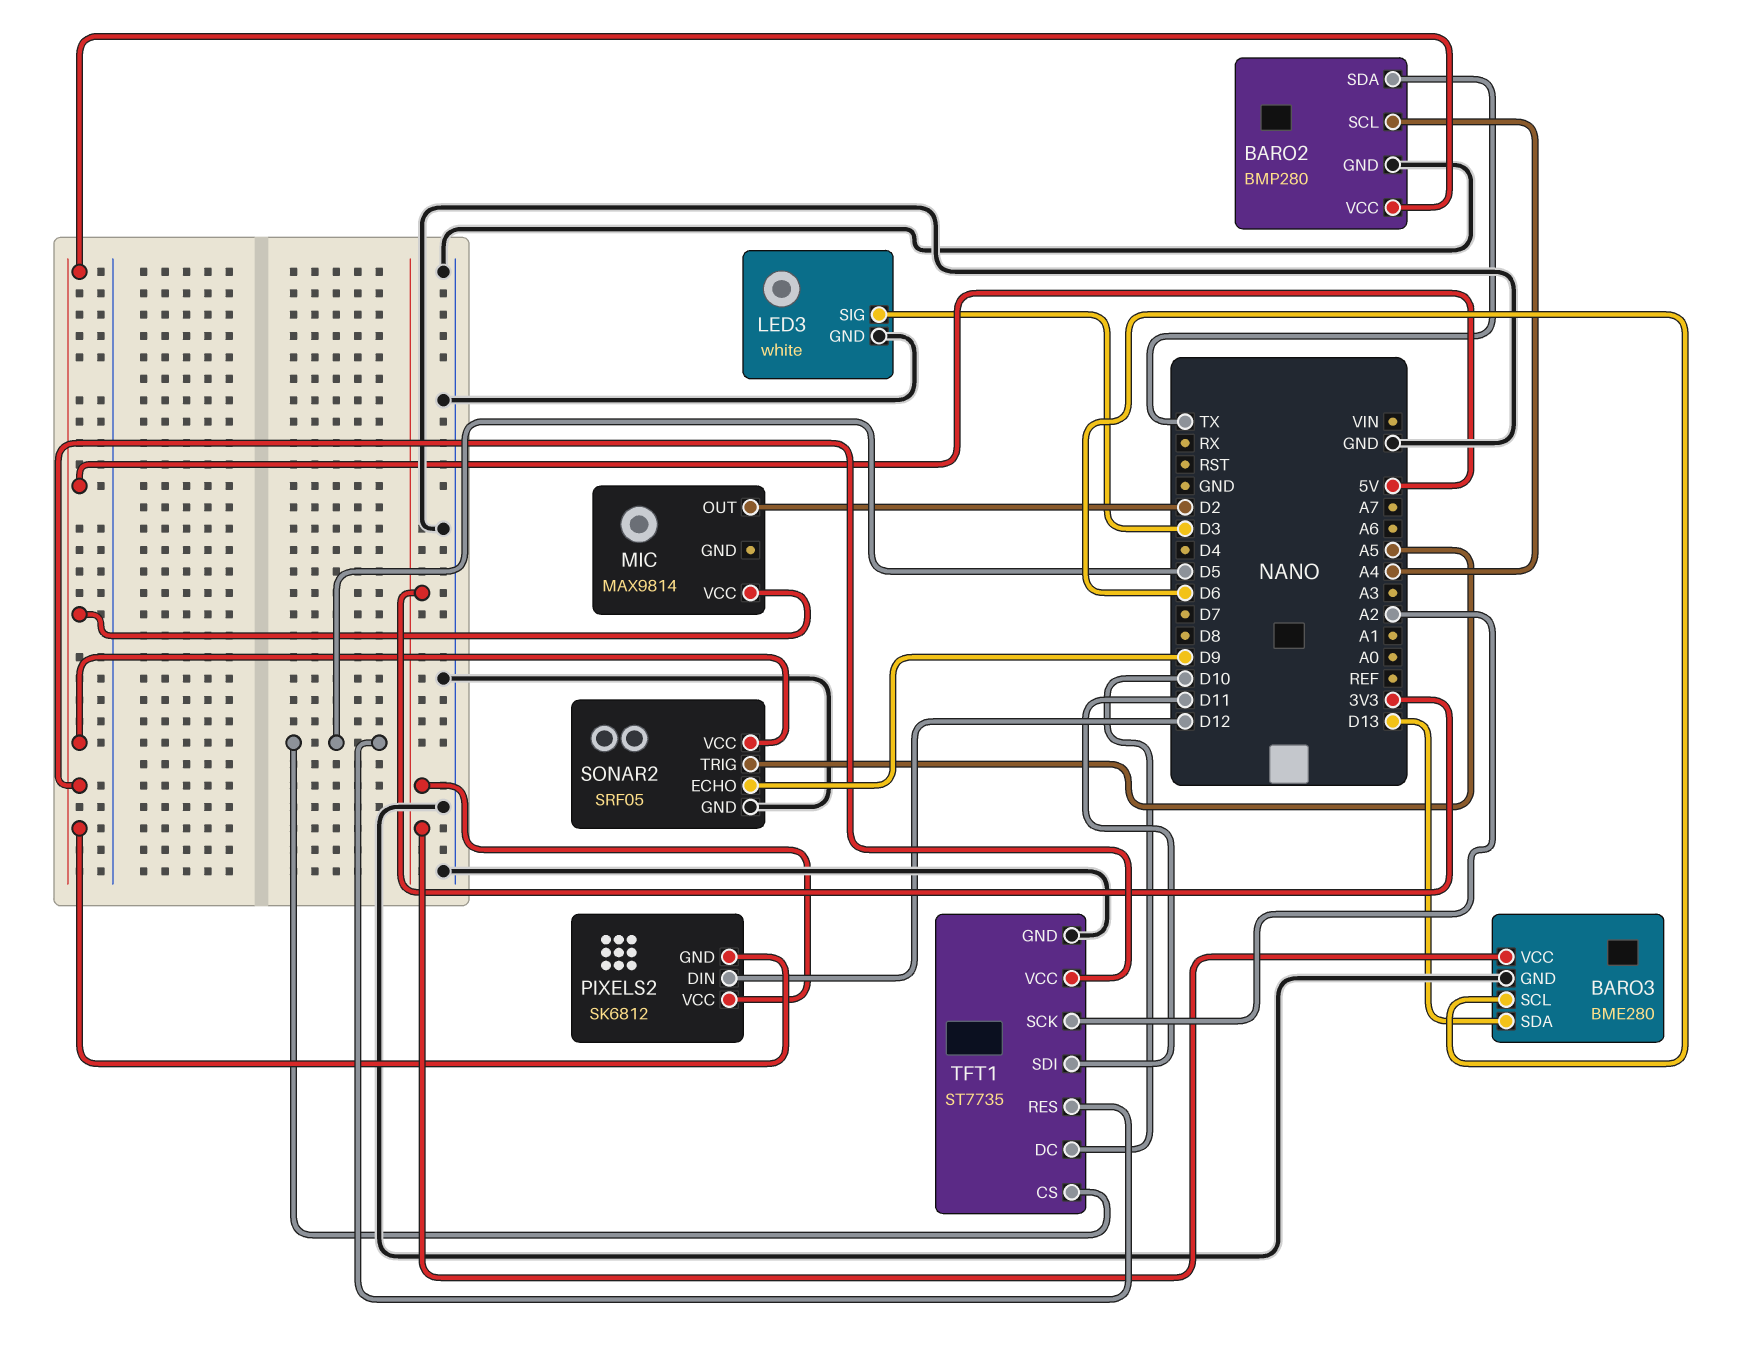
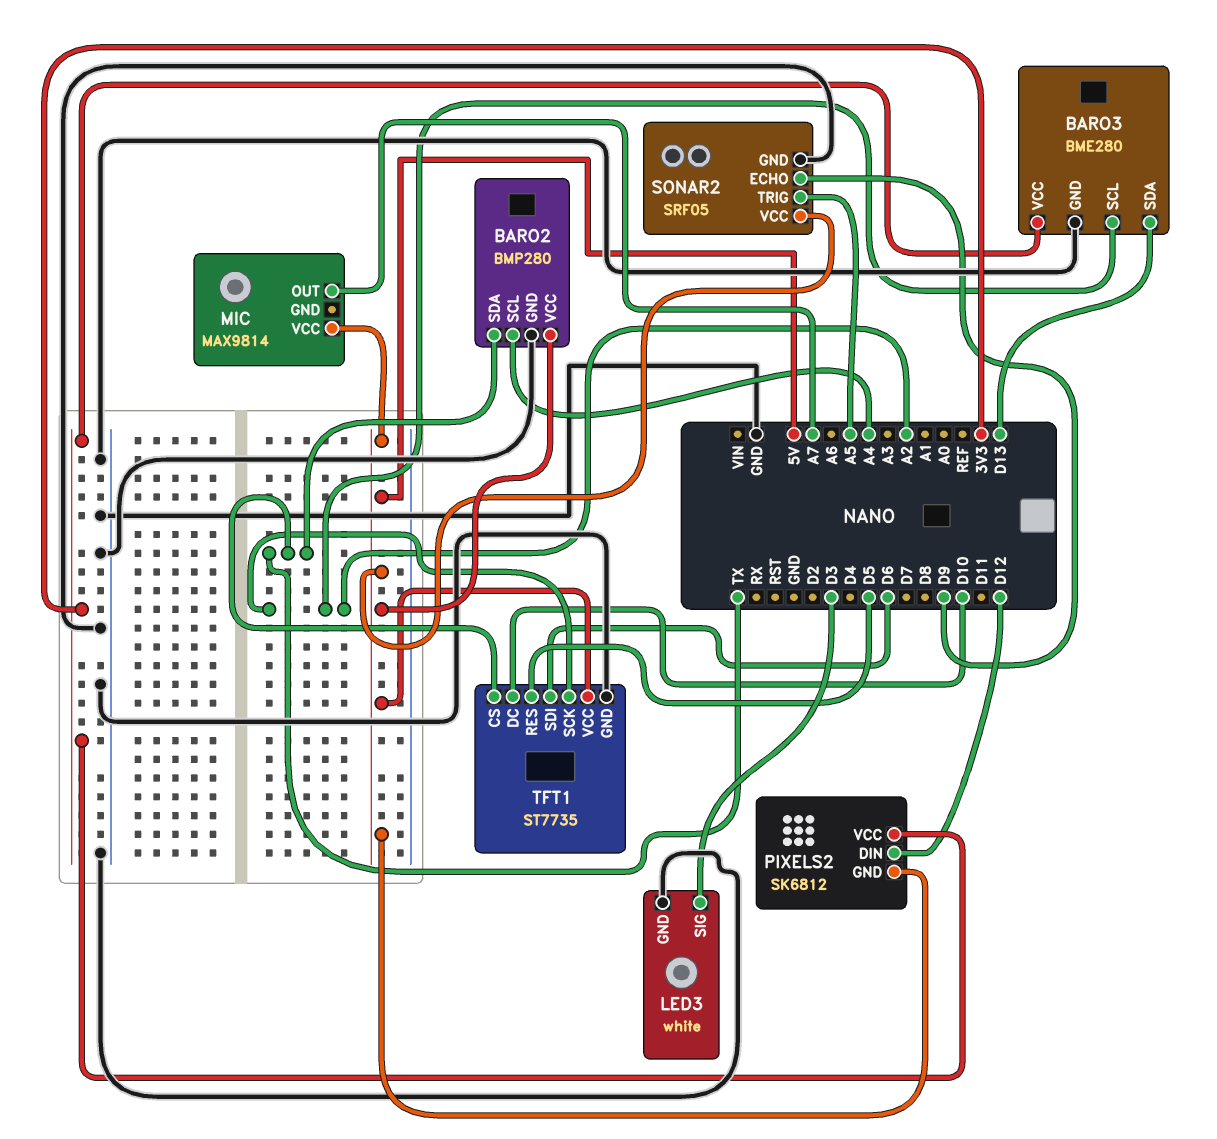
BARO3 pin SCL: D6 -> A2
MIC pin OUT: D2 -> A7
TFT1 pin CS: D5 -> TX
TFT1 pin SDI: D11 -> D6

